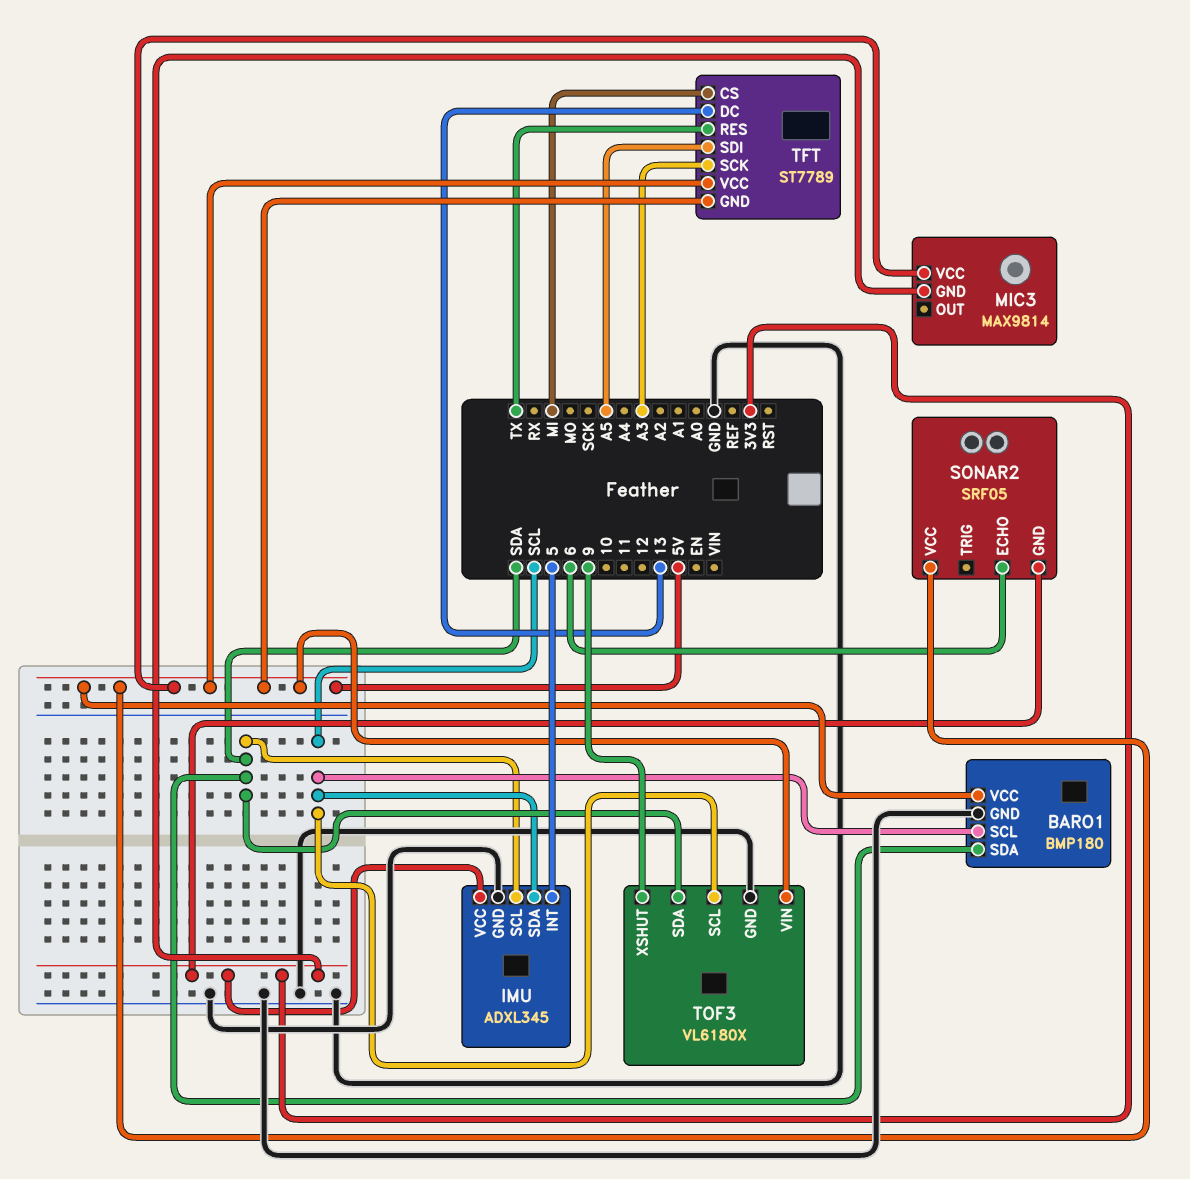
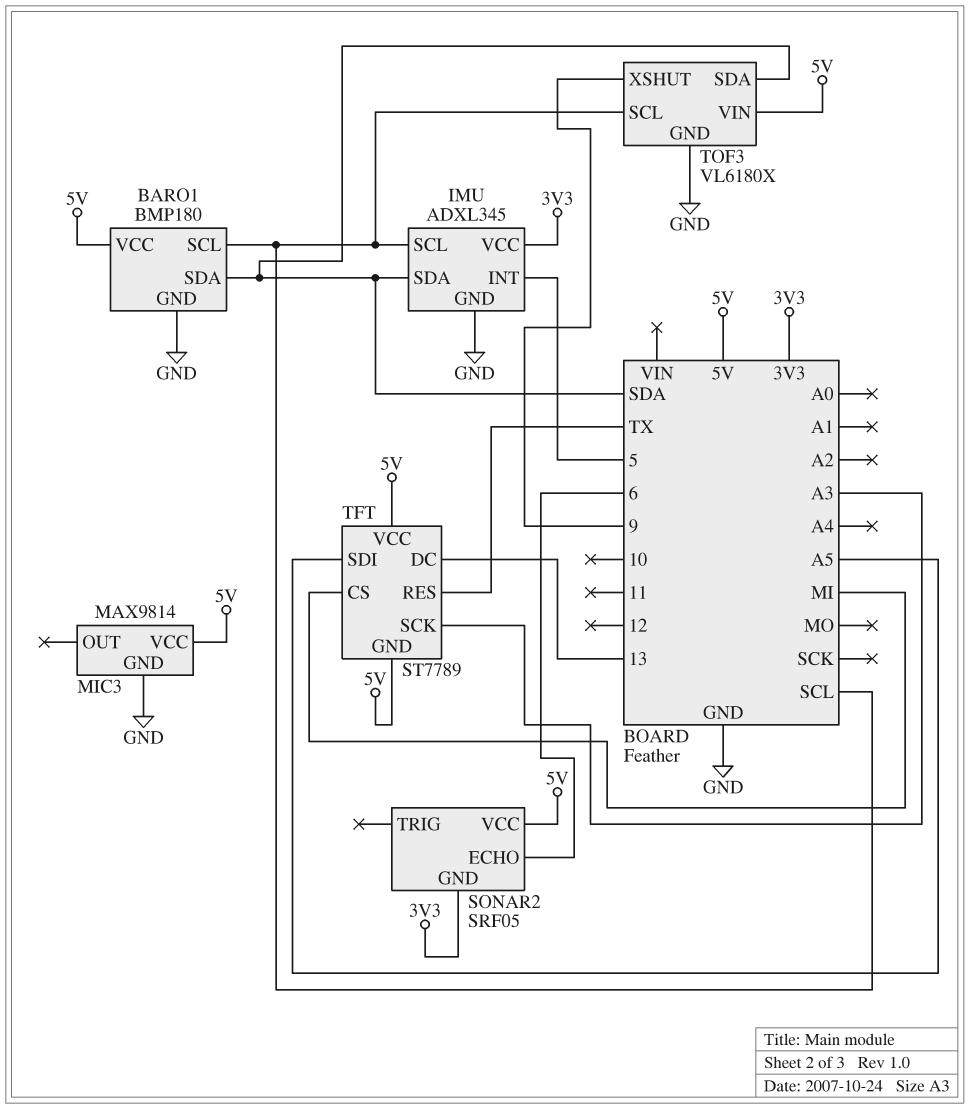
IMU pin SCL: SDA -> SCL
IMU pin SDA: SCL -> SDA
MIC3 pin GND: 3V3 -> GND

